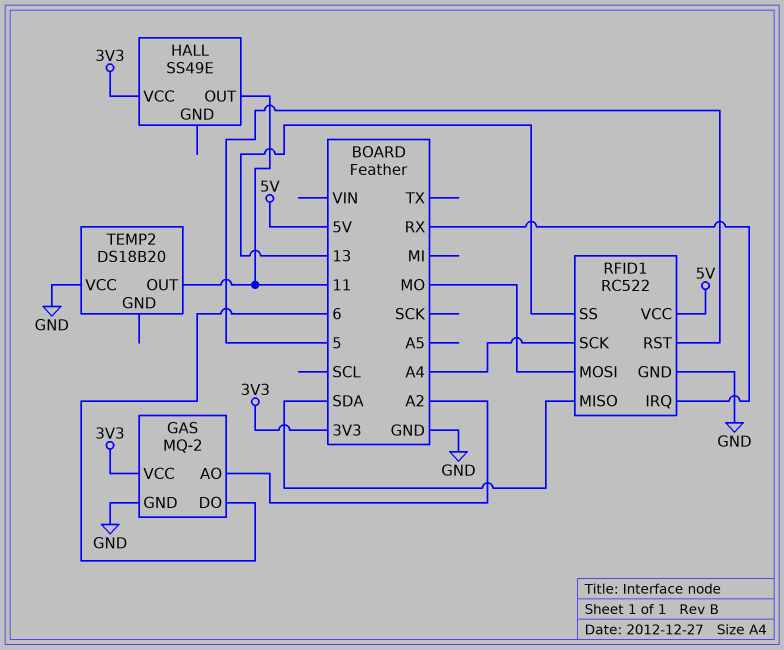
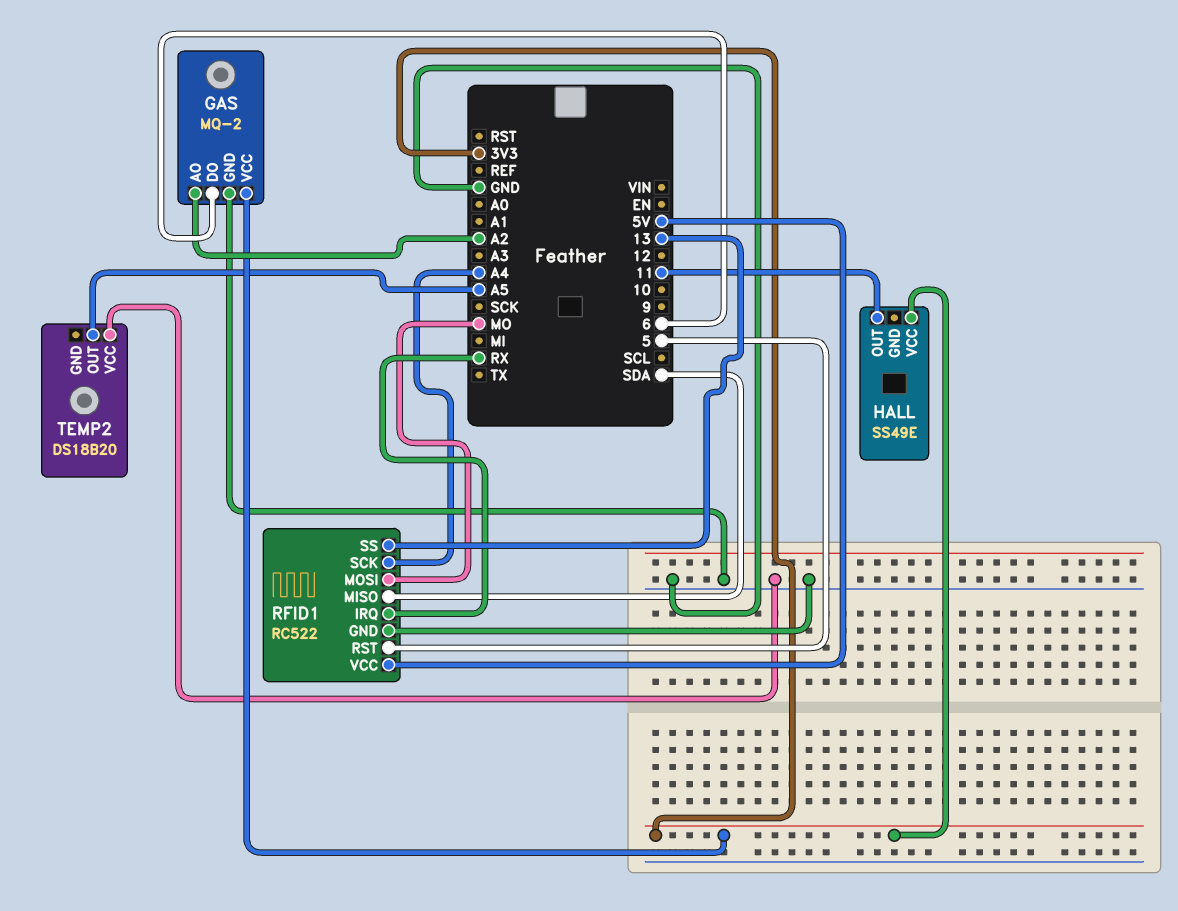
TEMP2 pin OUT: 11 -> A5

